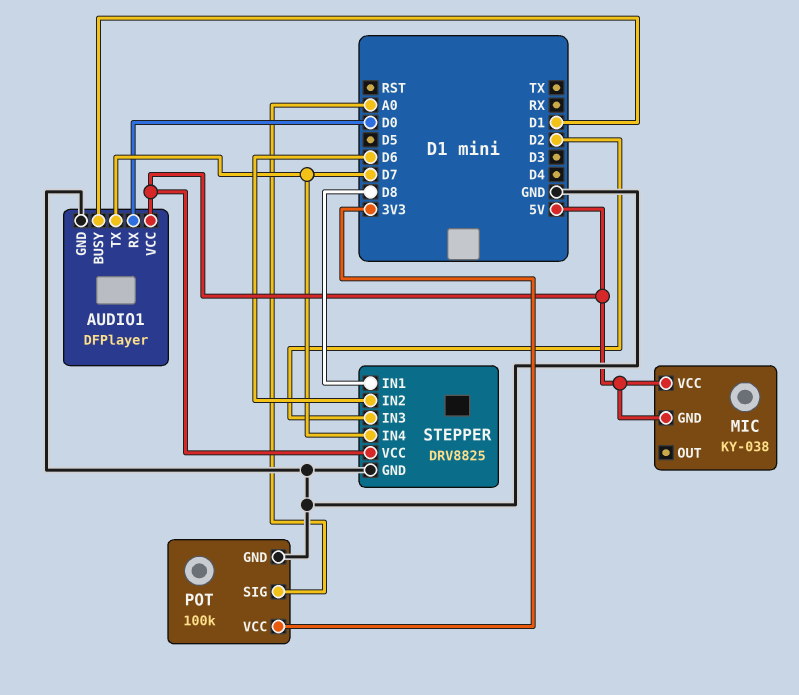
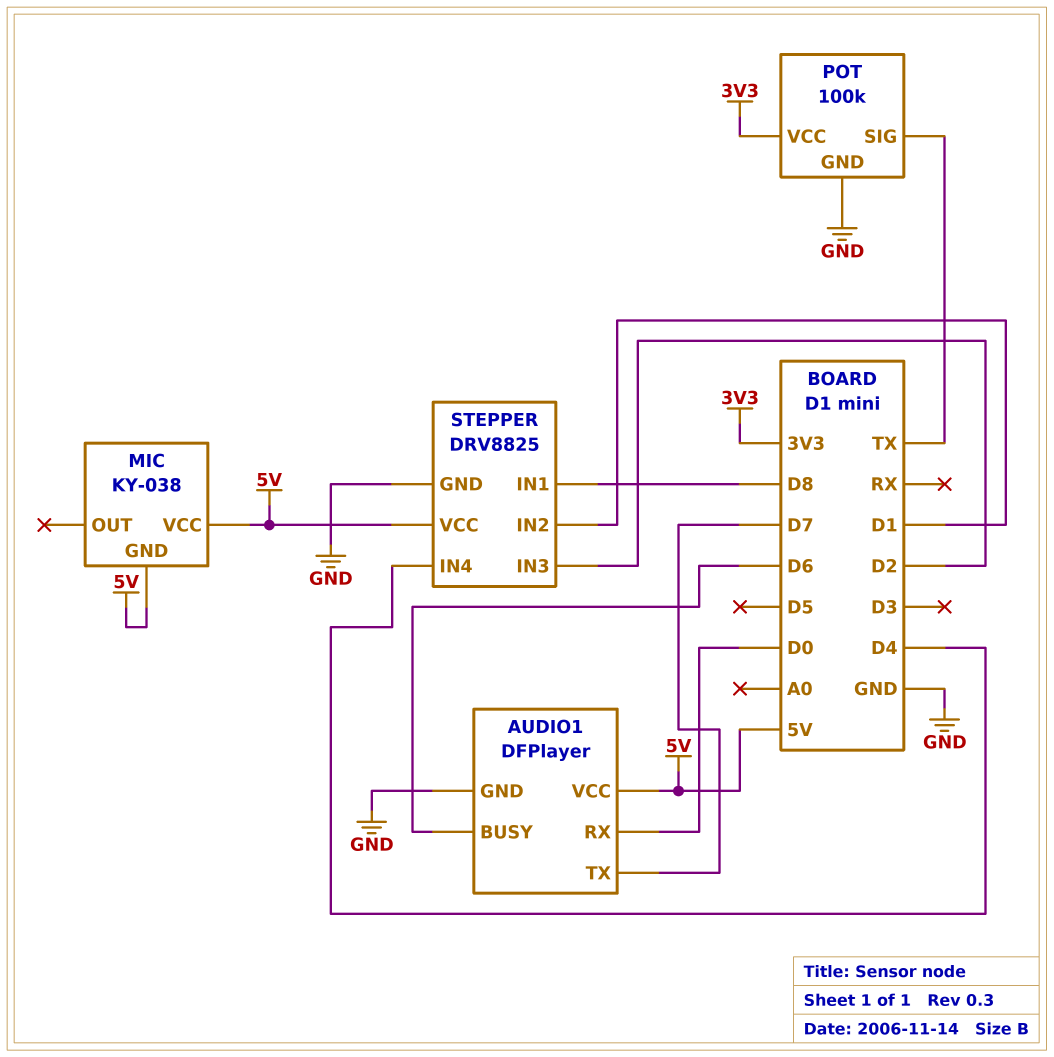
AUDIO1 pin BUSY: D1 -> D6
POT pin SIG: A0 -> TX
STEPPER pin IN2: D6 -> D1
STEPPER pin IN4: D7 -> D4

